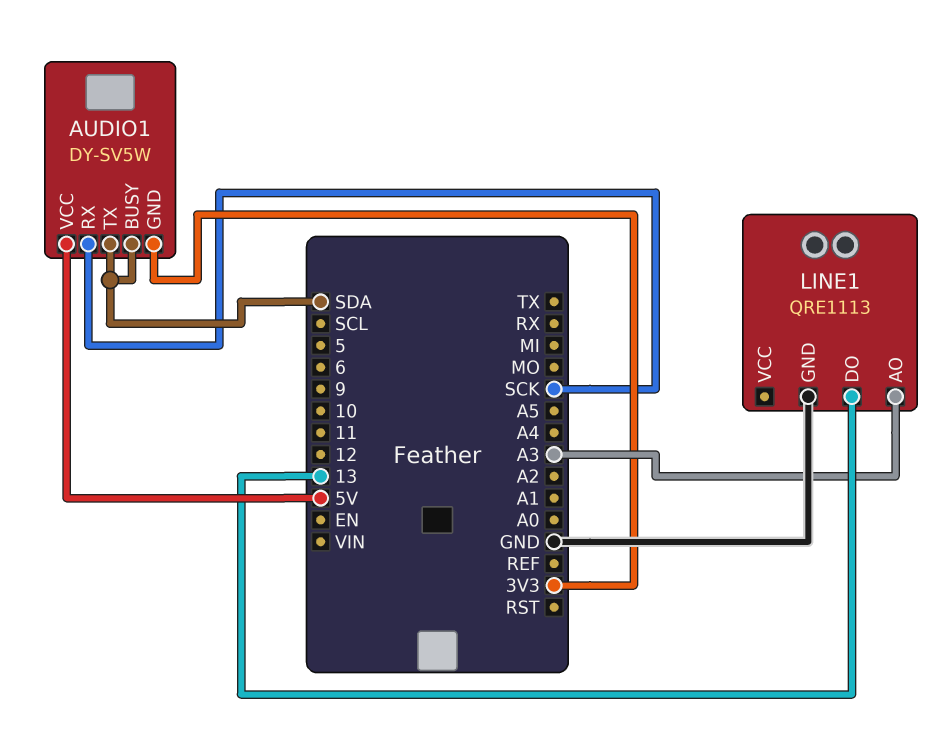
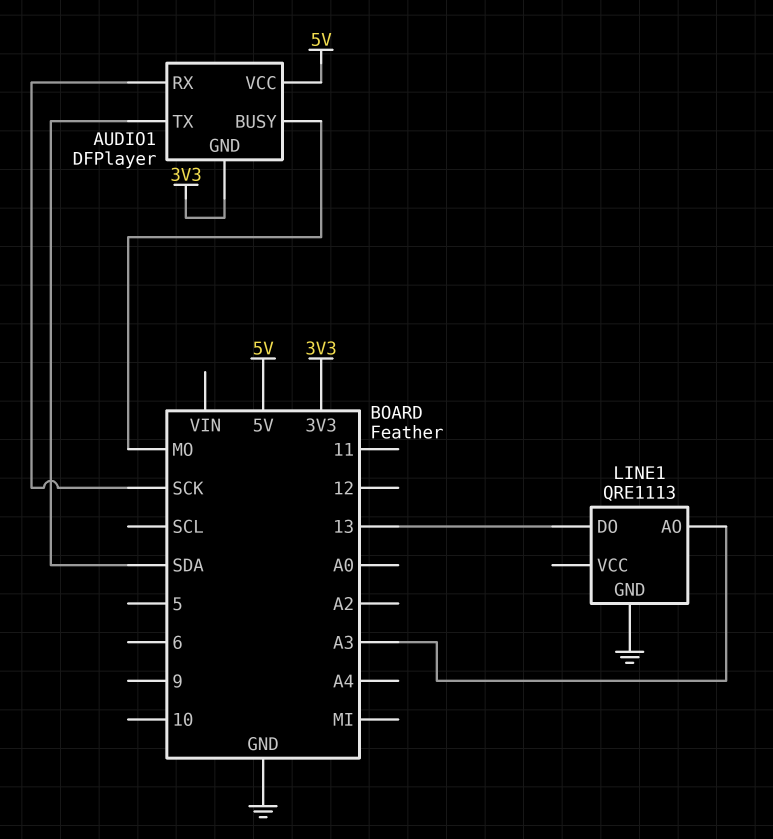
AUDIO1: DY-SV5W -> DFPlayer
AUDIO1 pin BUSY: SDA -> MO

